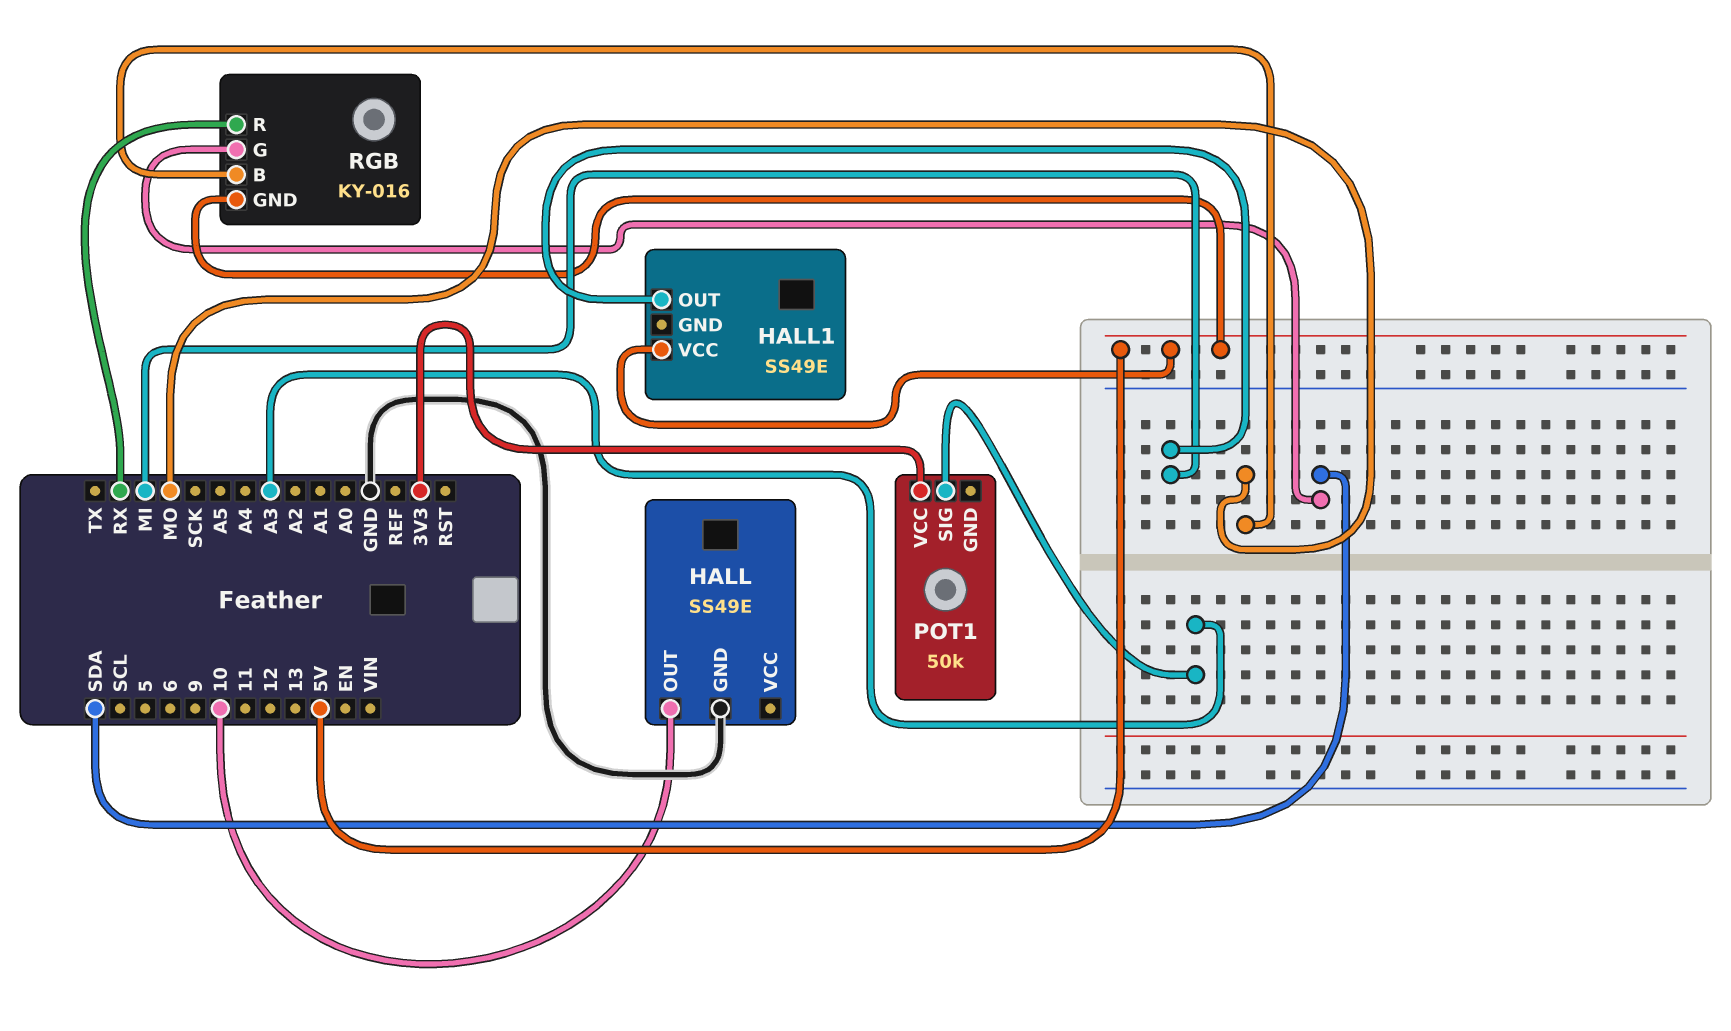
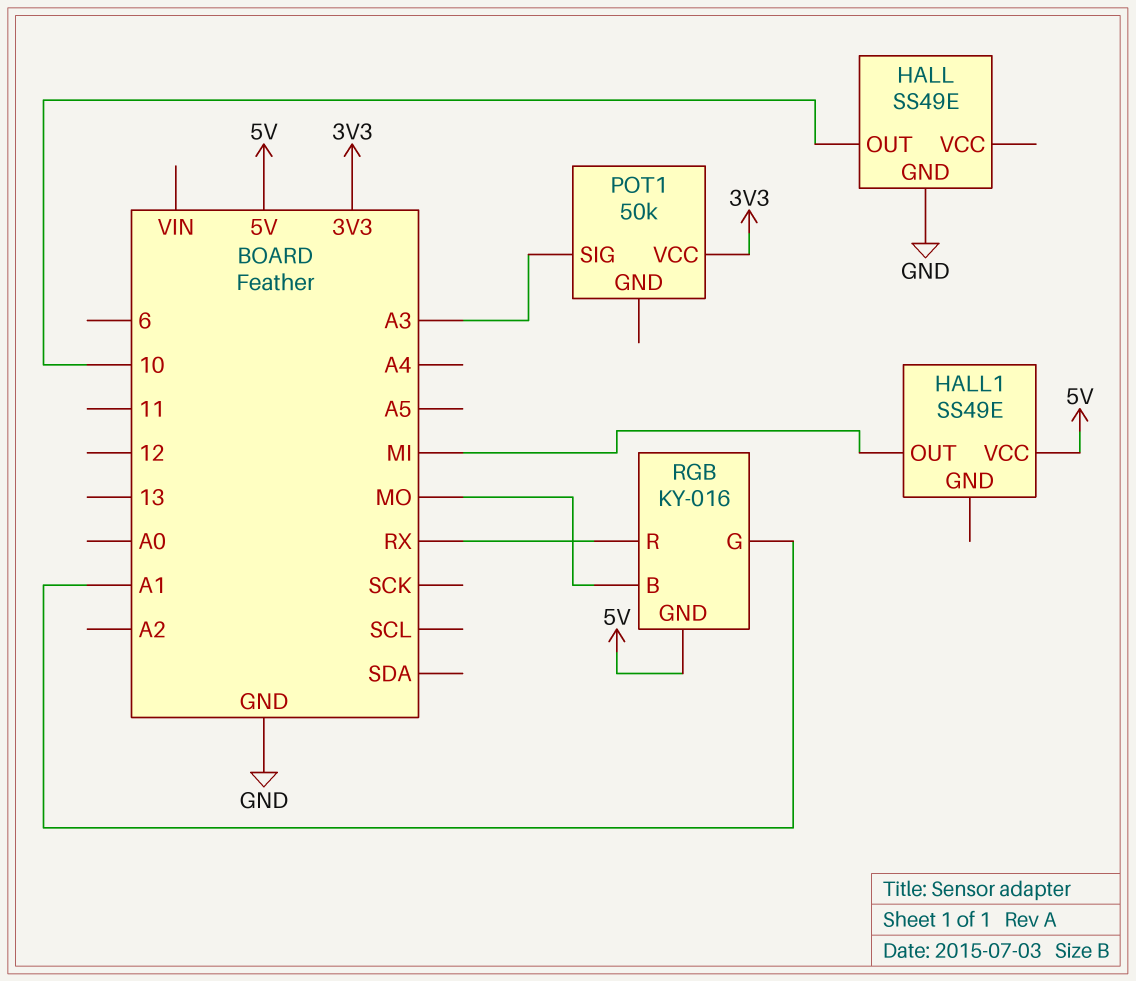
RGB pin G: SDA -> A1

